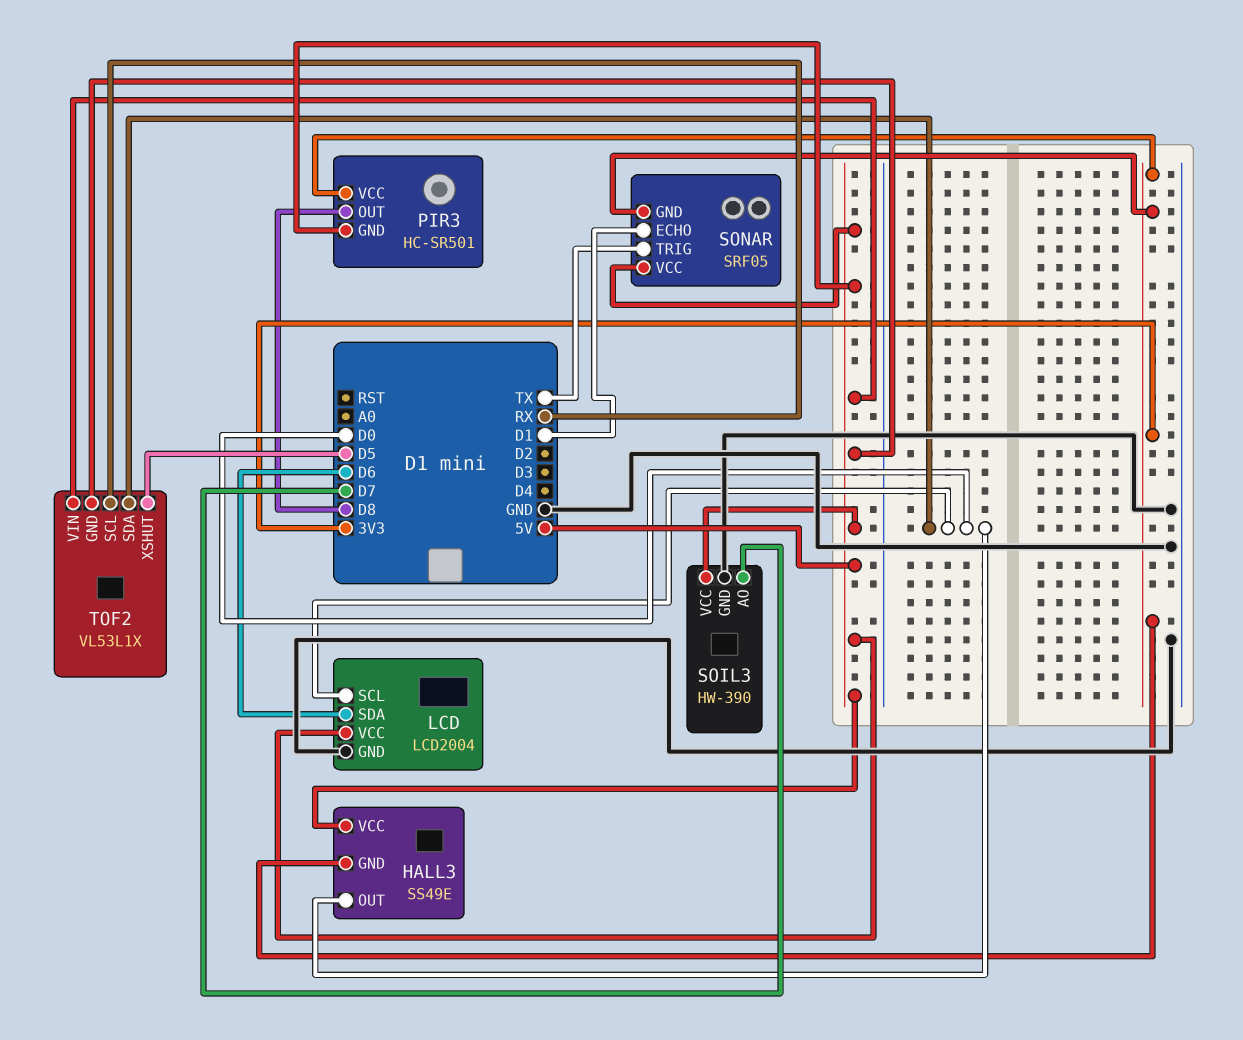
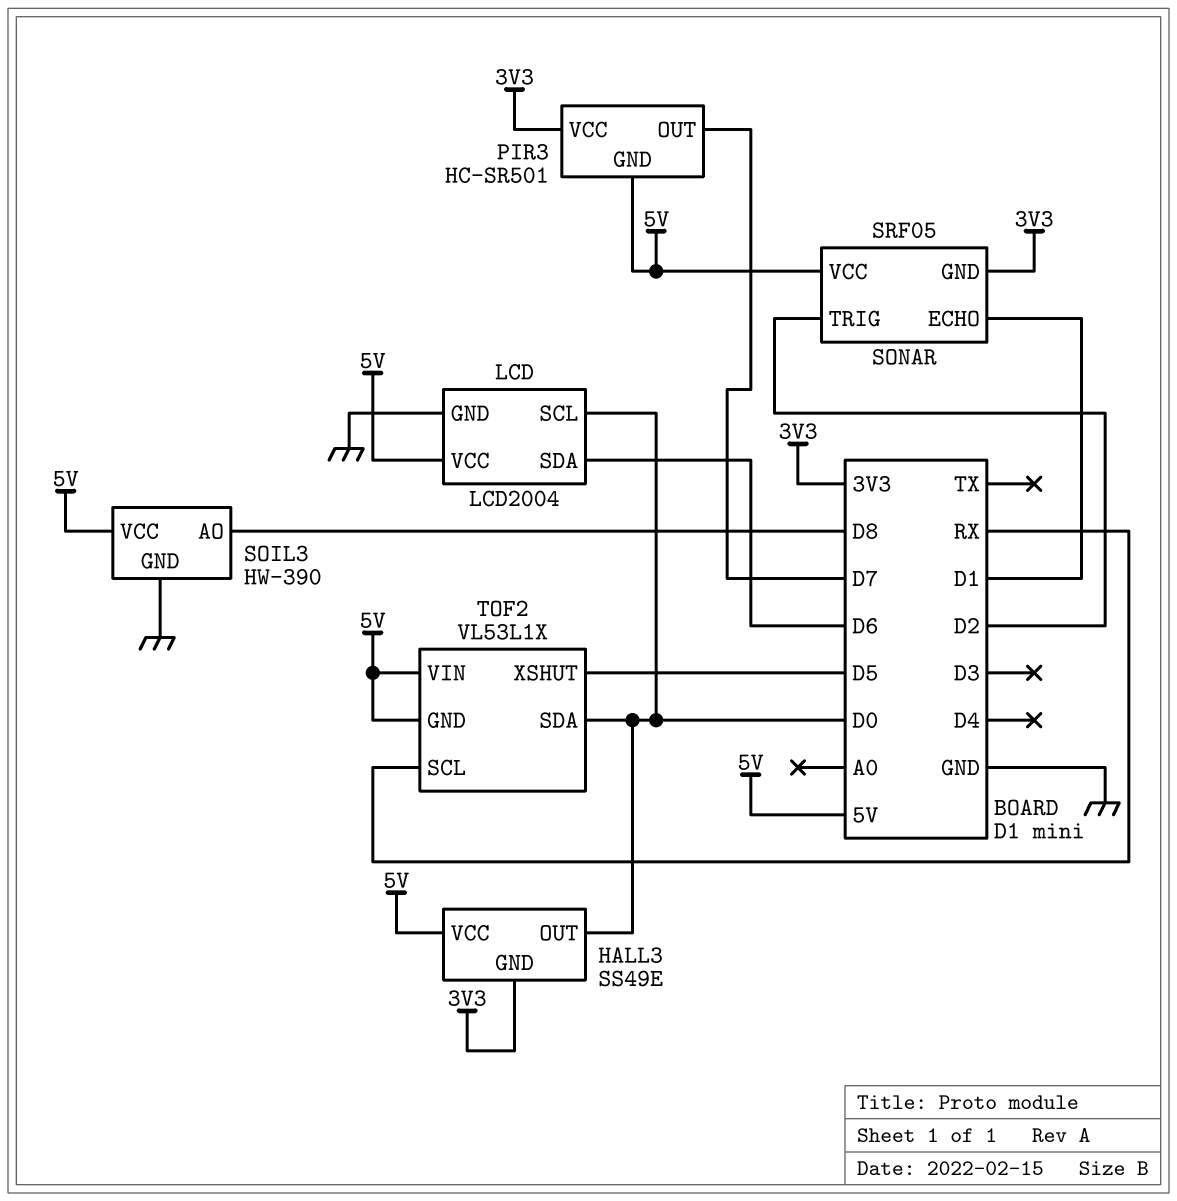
PIR3 pin OUT: D8 -> D7
SOIL3 pin AO: D7 -> D8
SONAR pin TRIG: TX -> D2

